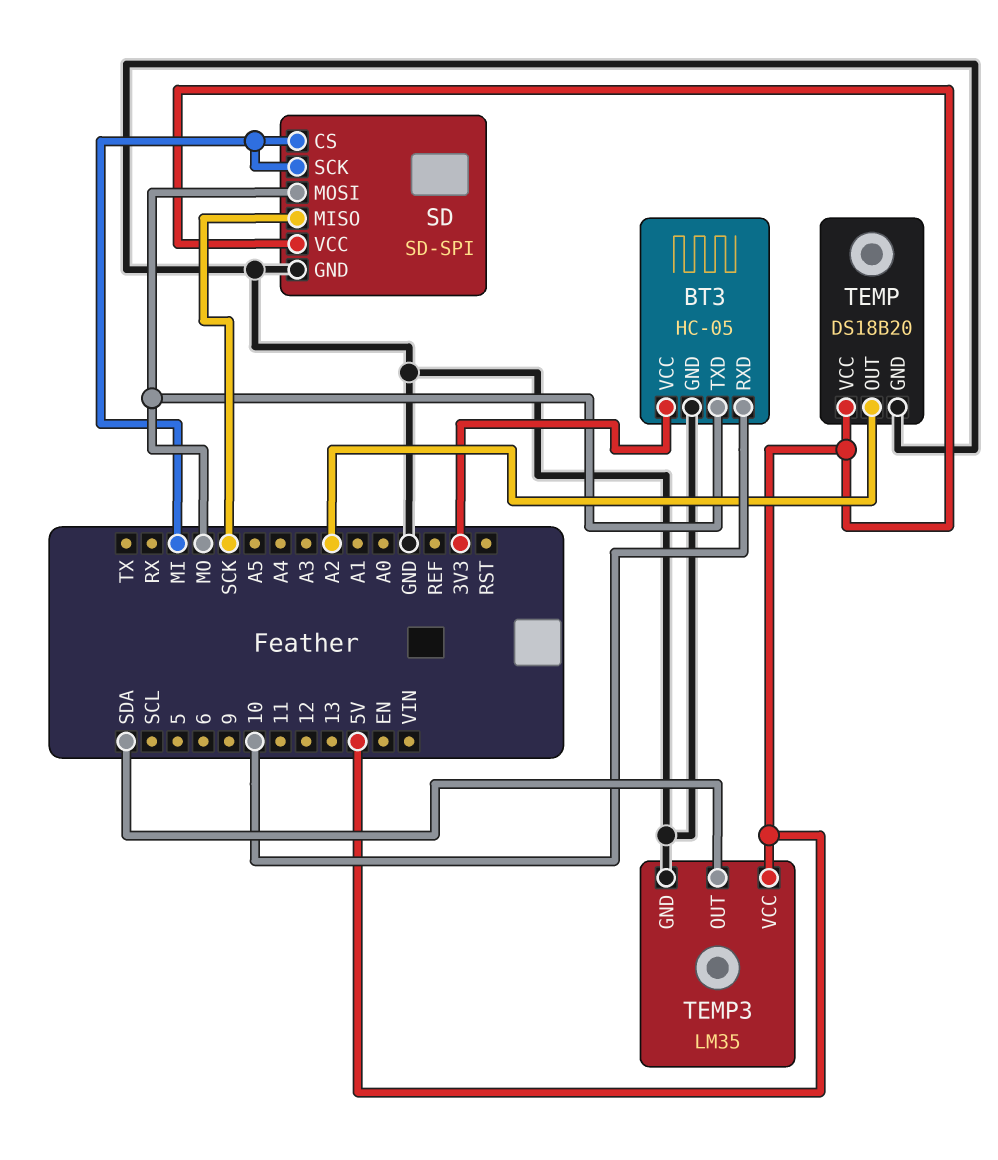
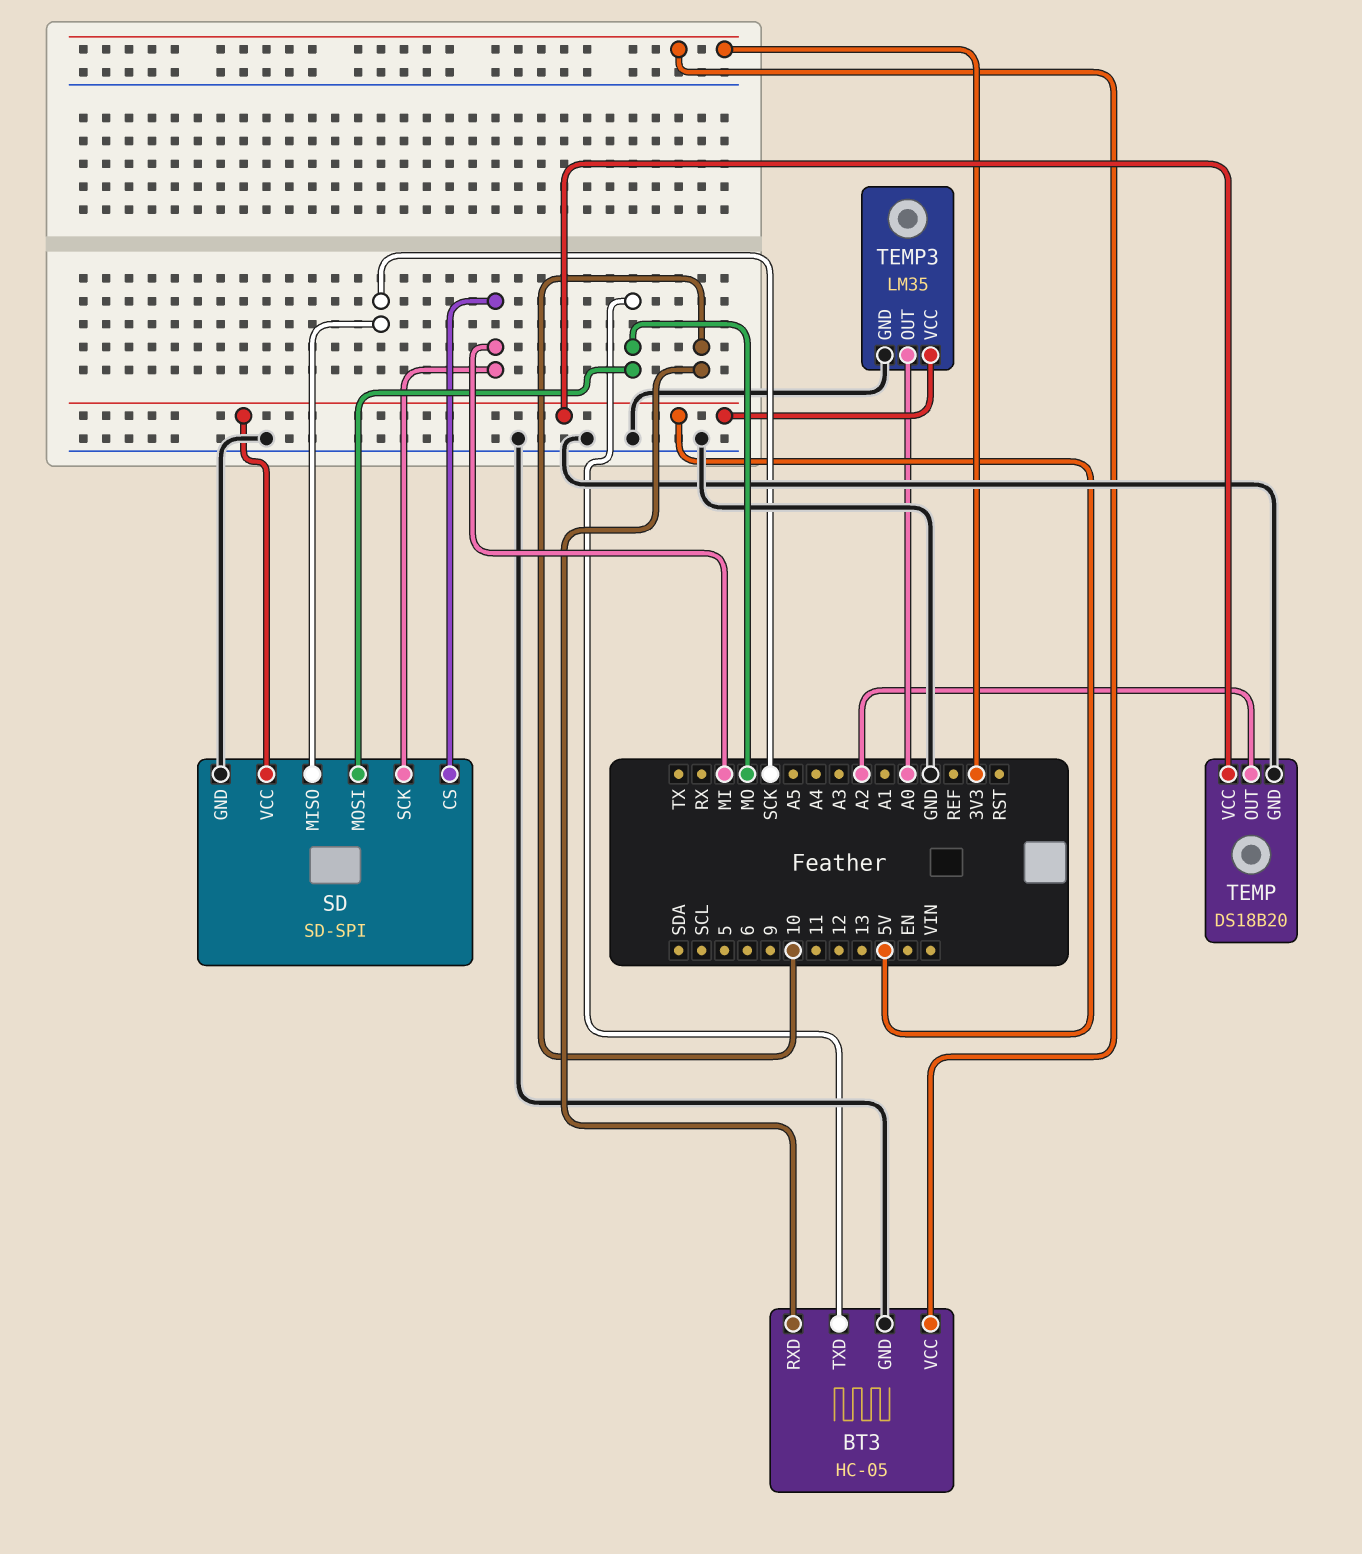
TEMP3 pin OUT: SDA -> A0

